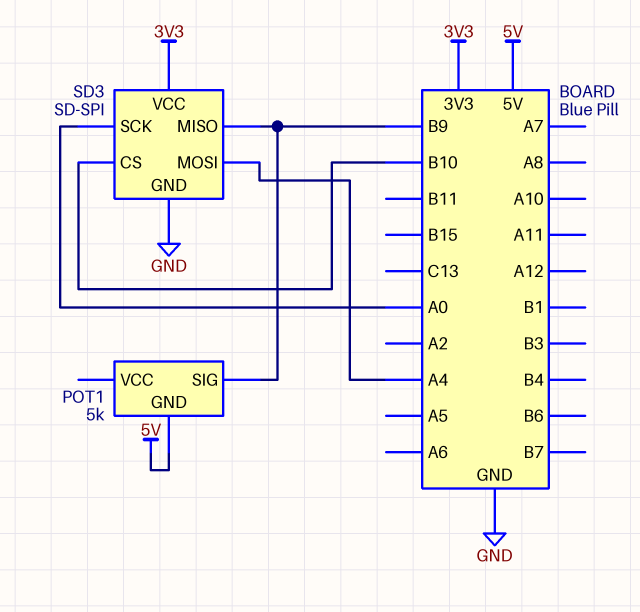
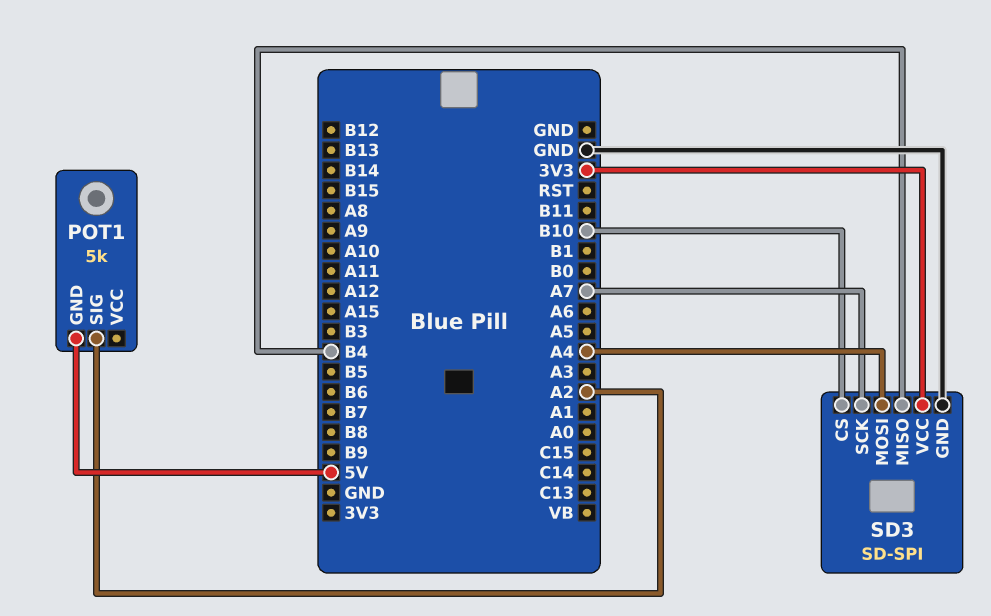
POT1 pin SIG: B9 -> A2
SD3 pin MISO: B9 -> B4
SD3 pin SCK: A0 -> A7

